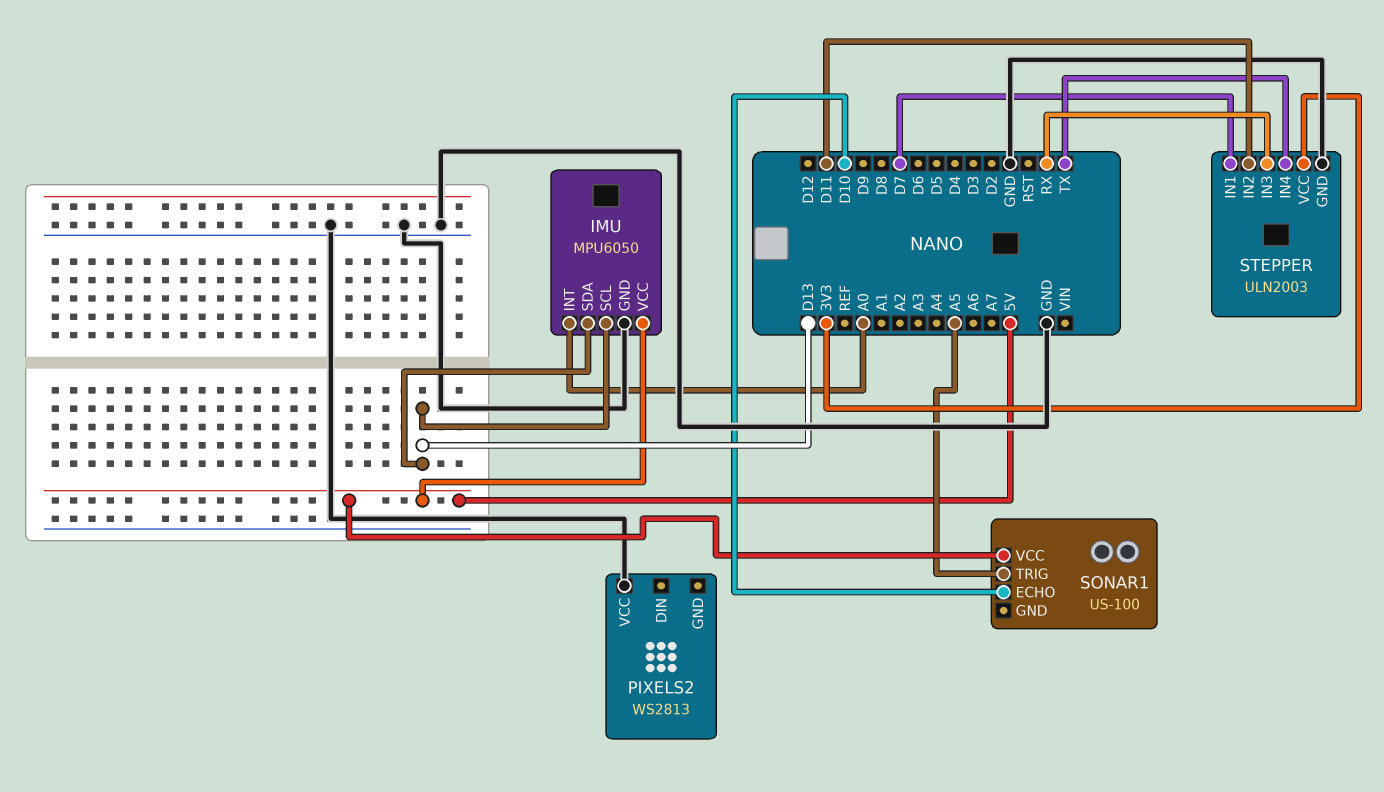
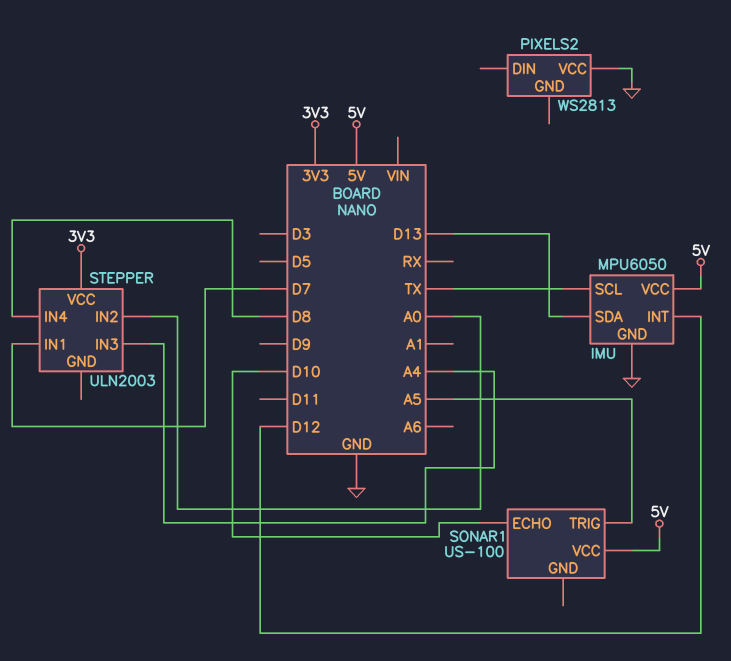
IMU pin INT: A0 -> D12
IMU pin SCL: D13 -> TX
STEPPER pin GND: GND -> none
STEPPER pin IN2: D11 -> A0
STEPPER pin IN3: RX -> A4
STEPPER pin IN4: TX -> D8

